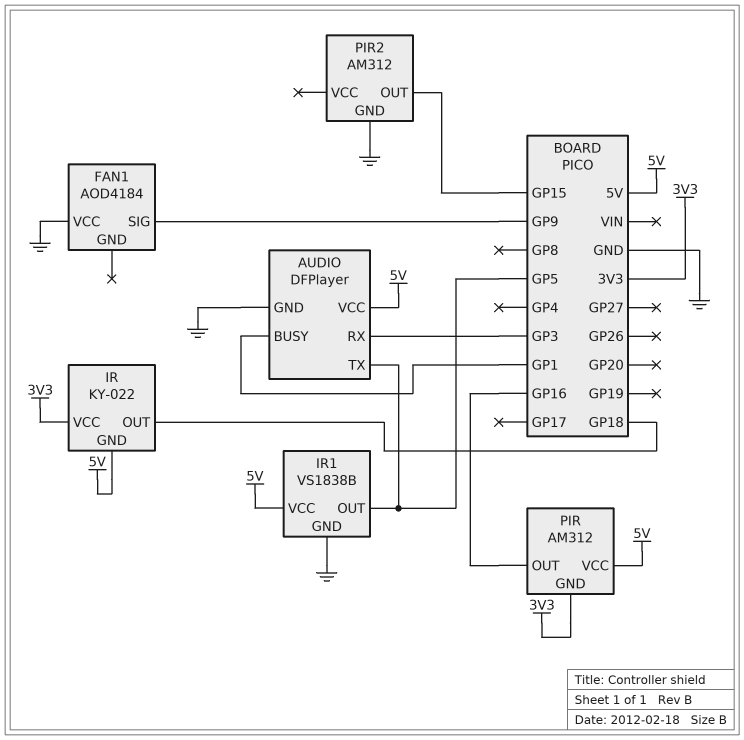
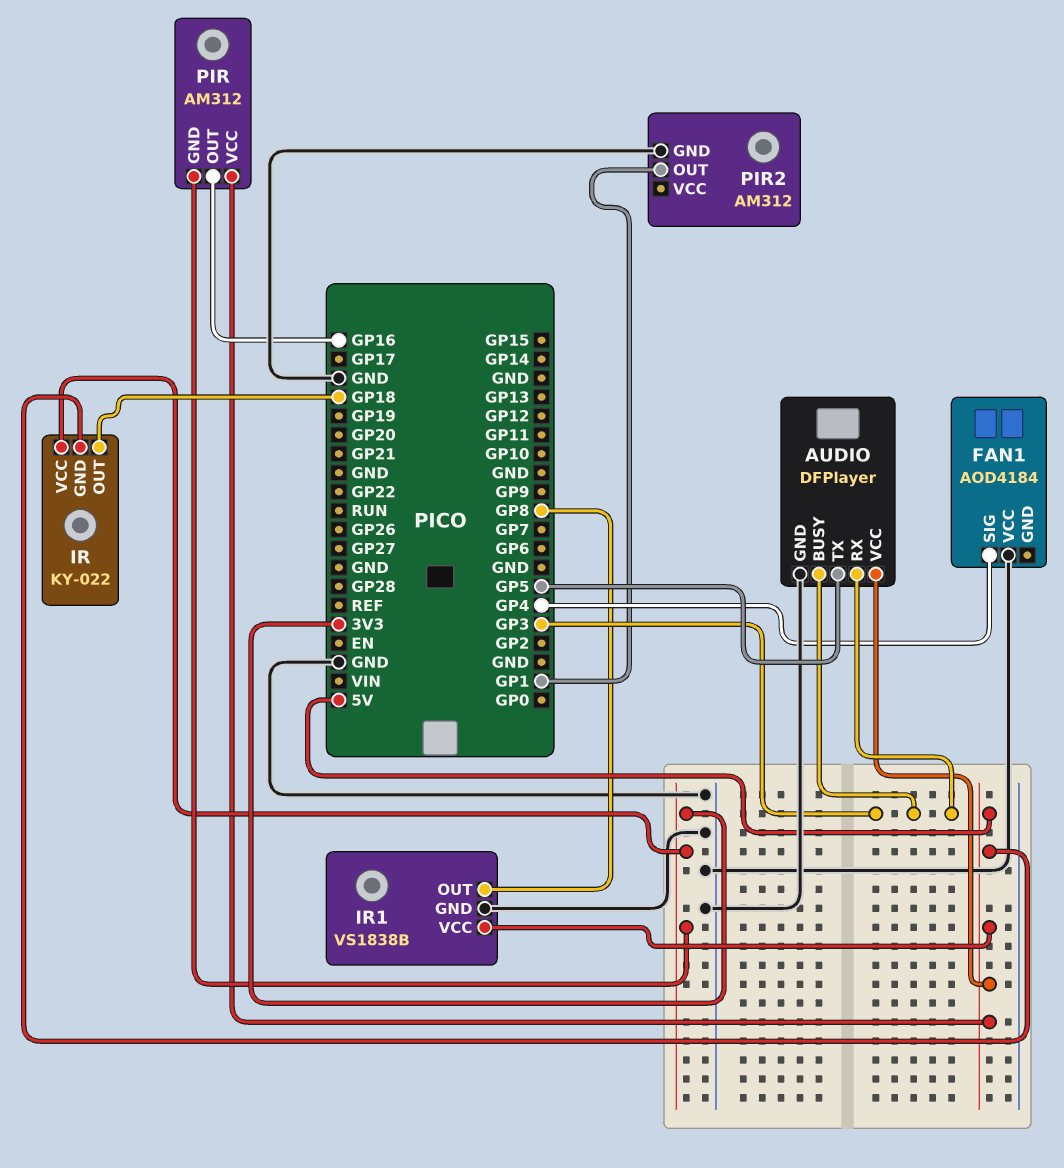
AUDIO pin BUSY: GP1 -> GP3
FAN1 pin SIG: GP9 -> GP4
IR1 pin OUT: GP5 -> GP8
PIR2 pin OUT: GP15 -> GP1

